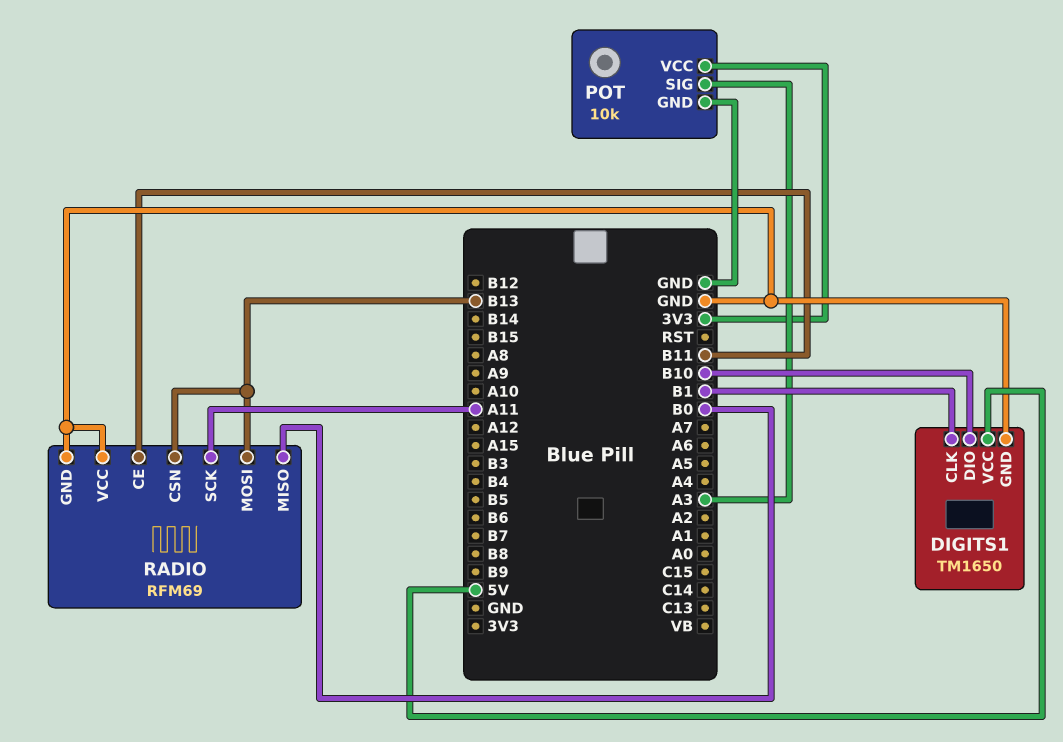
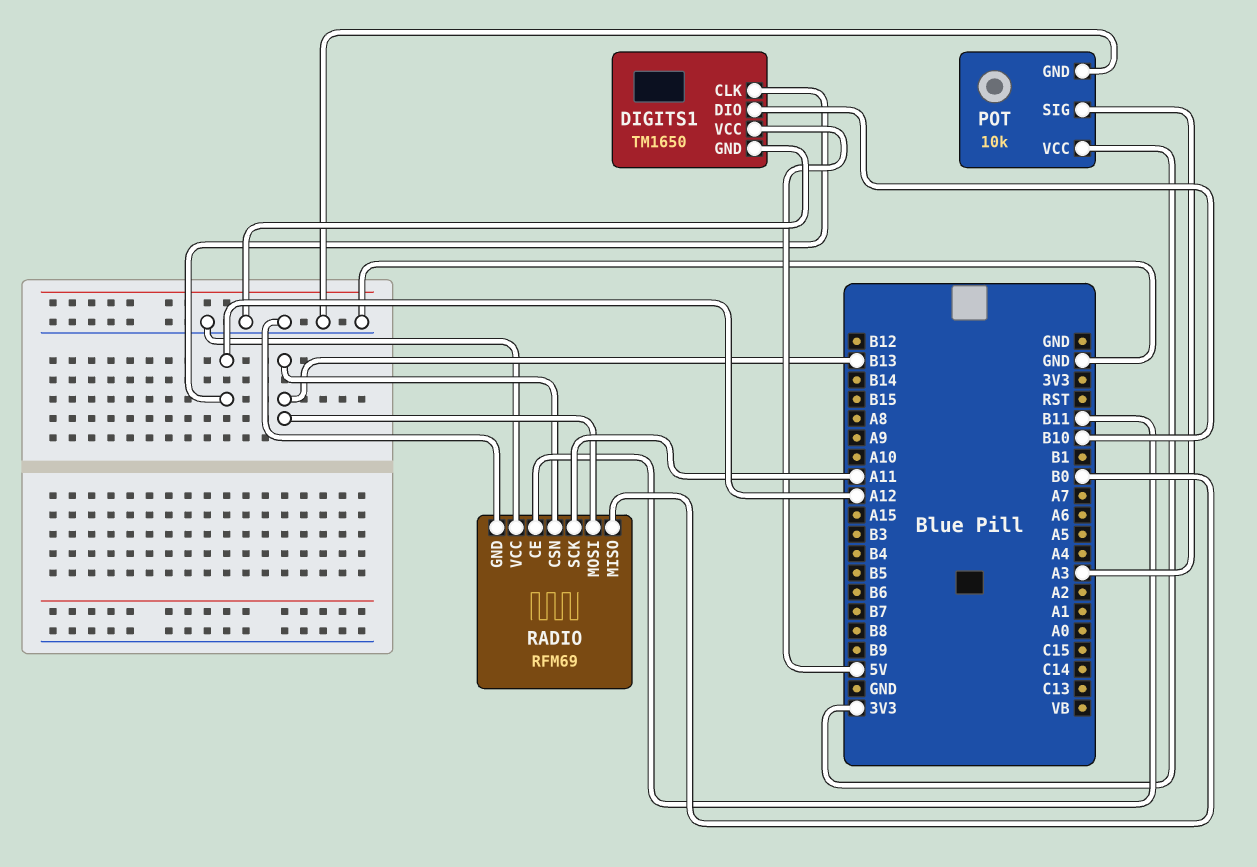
DIGITS1 pin CLK: B1 -> A12

